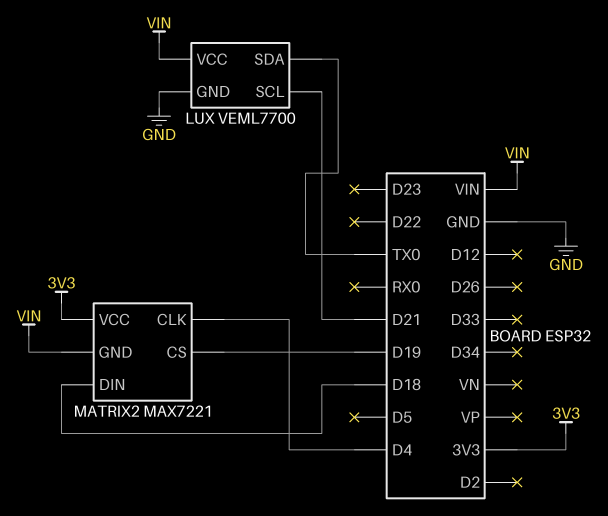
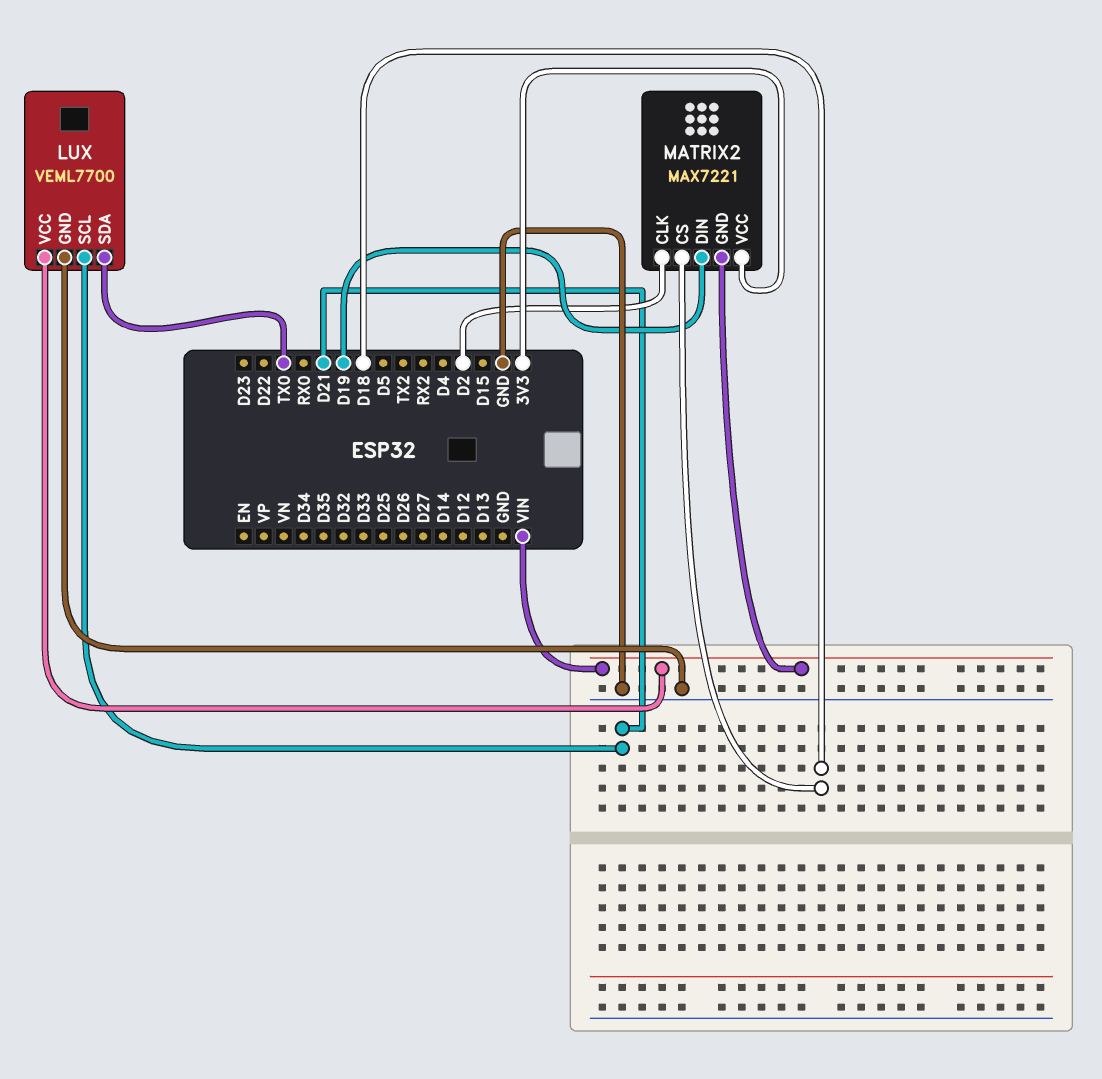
MATRIX2 pin CLK: D4 -> D2
MATRIX2 pin CS: D19 -> D18
MATRIX2 pin DIN: D18 -> D19

